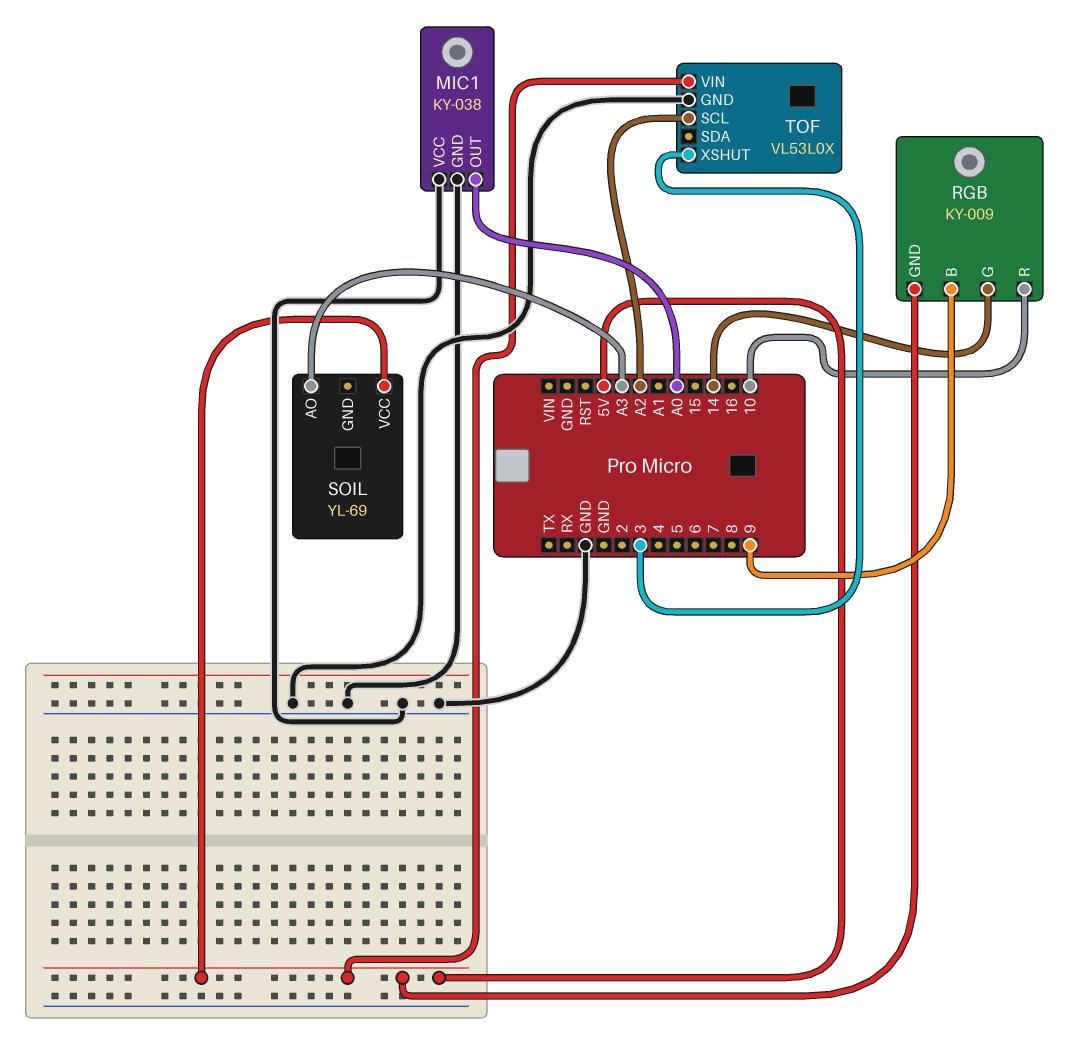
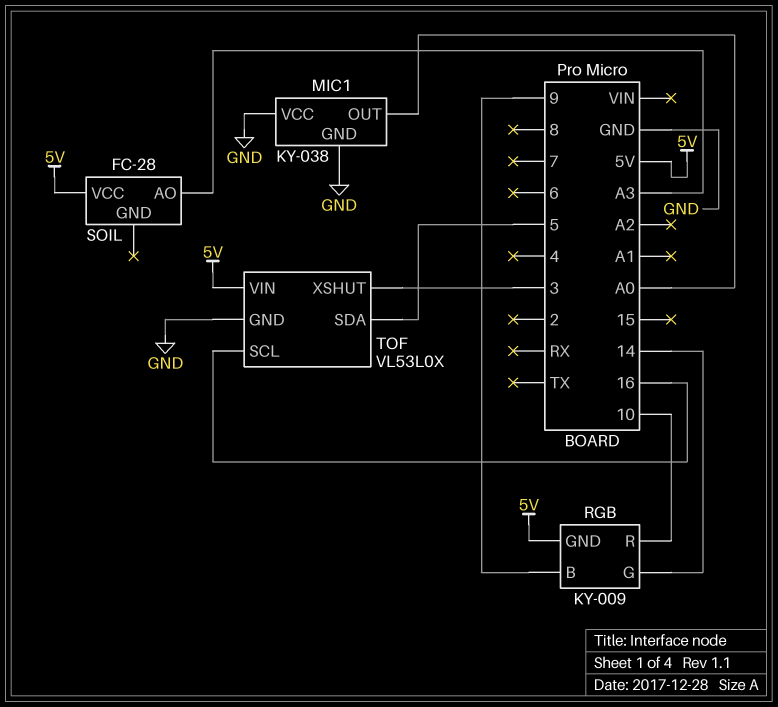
SOIL: YL-69 -> FC-28
TOF pin SCL: A2 -> 16
TOF pin SDA: none -> 5

